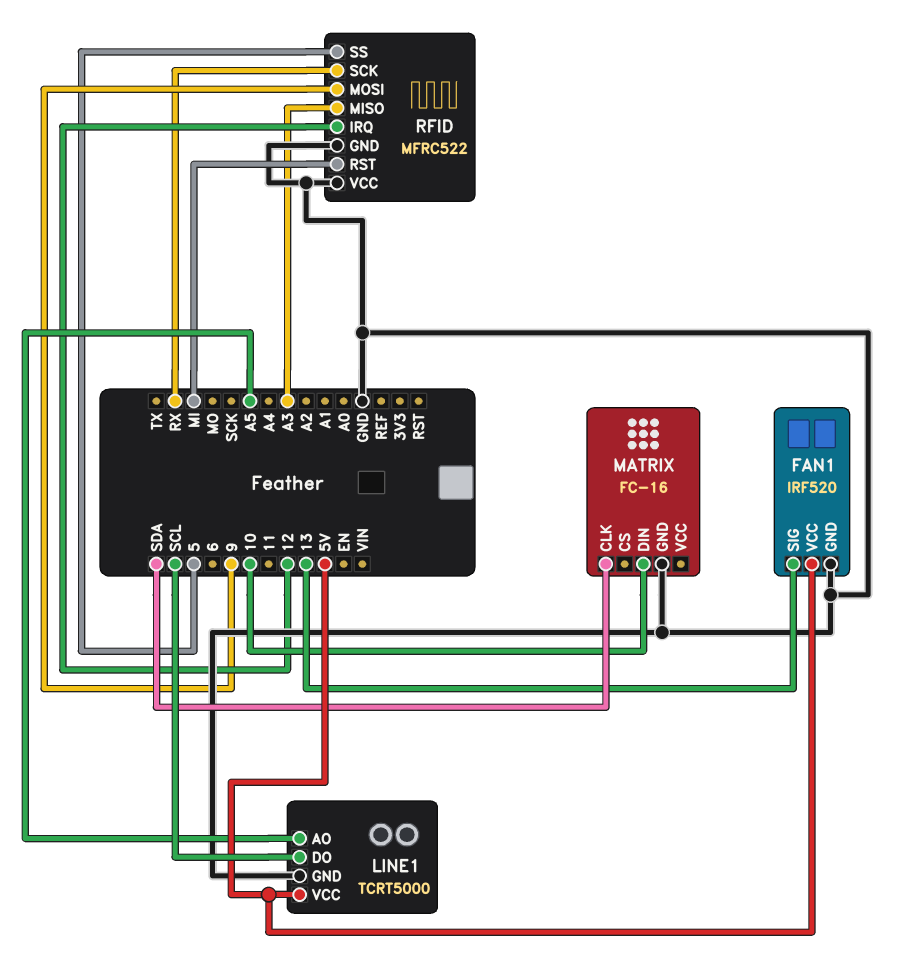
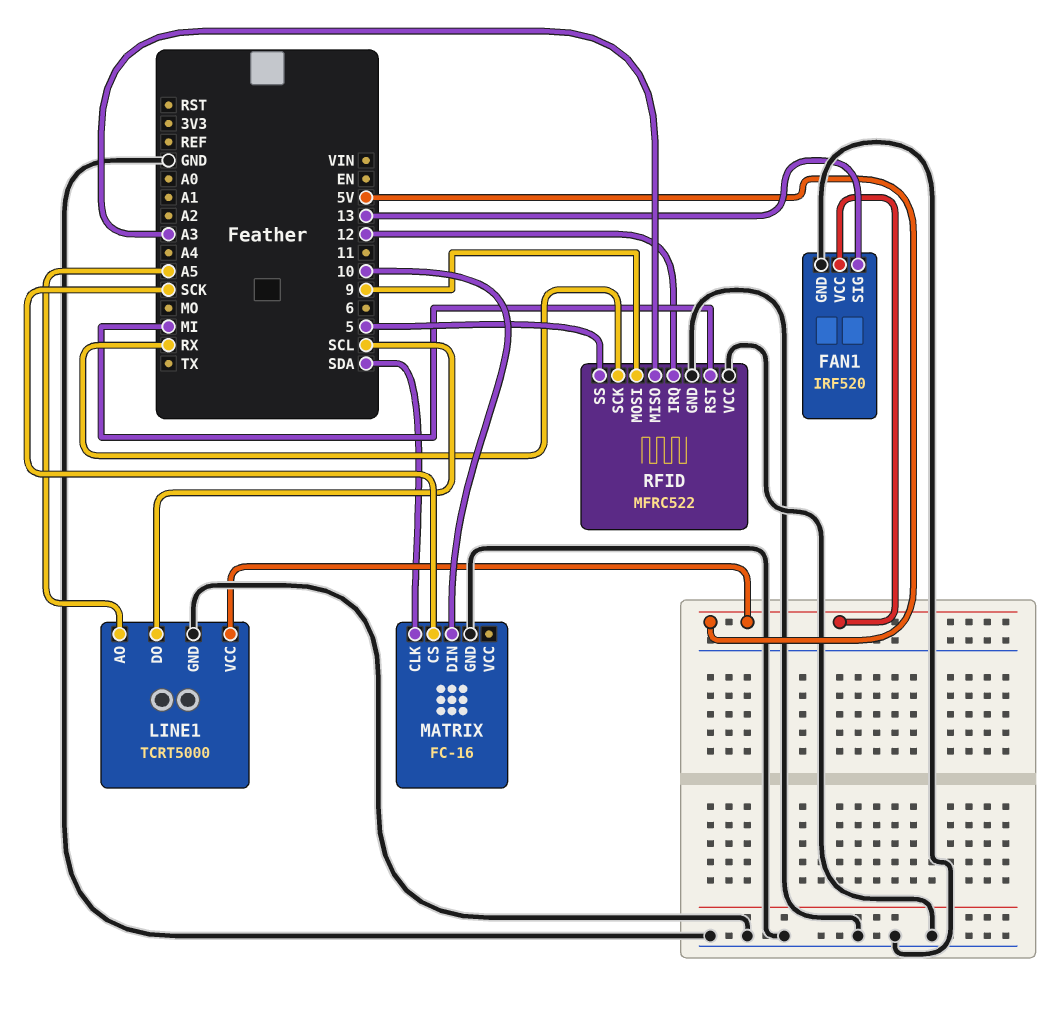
MATRIX pin CS: none -> SCK

